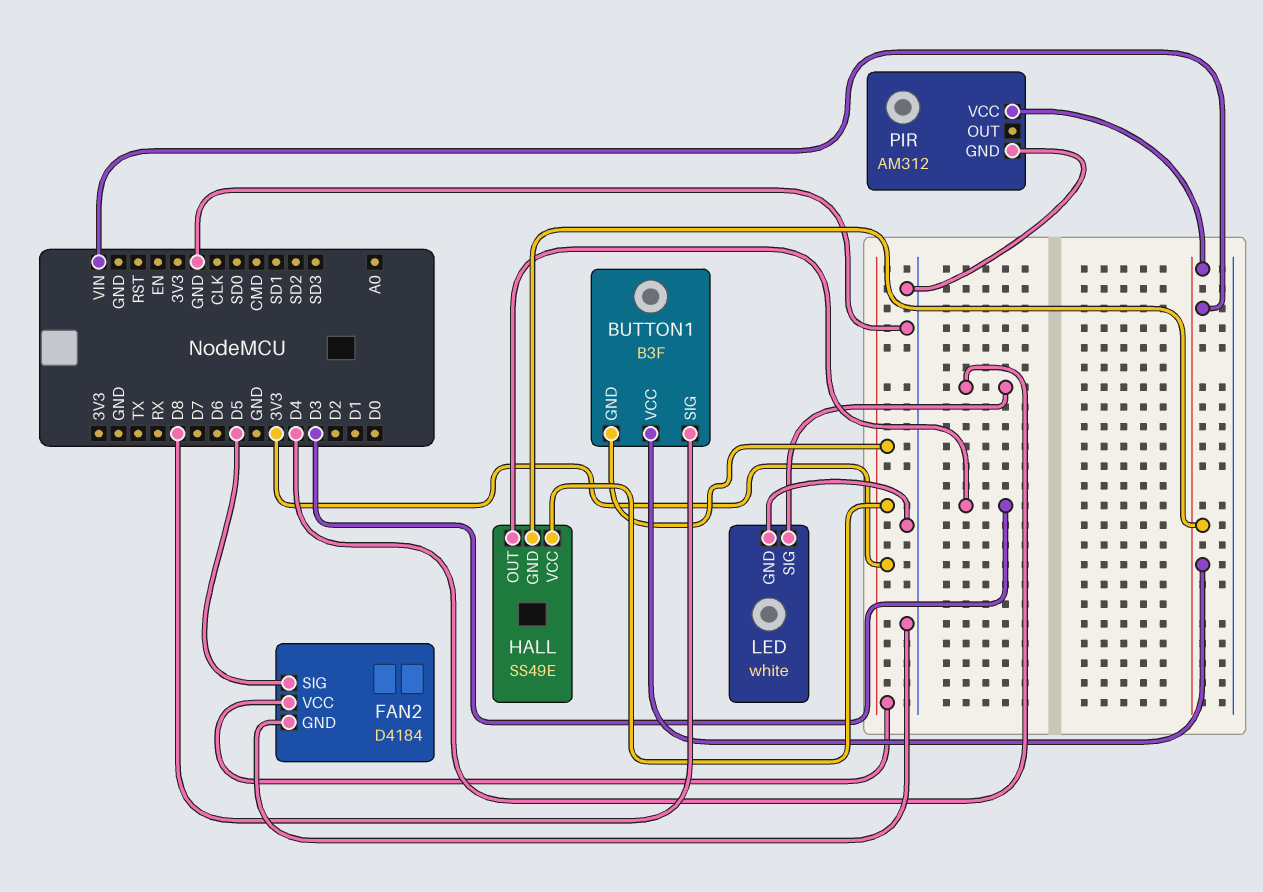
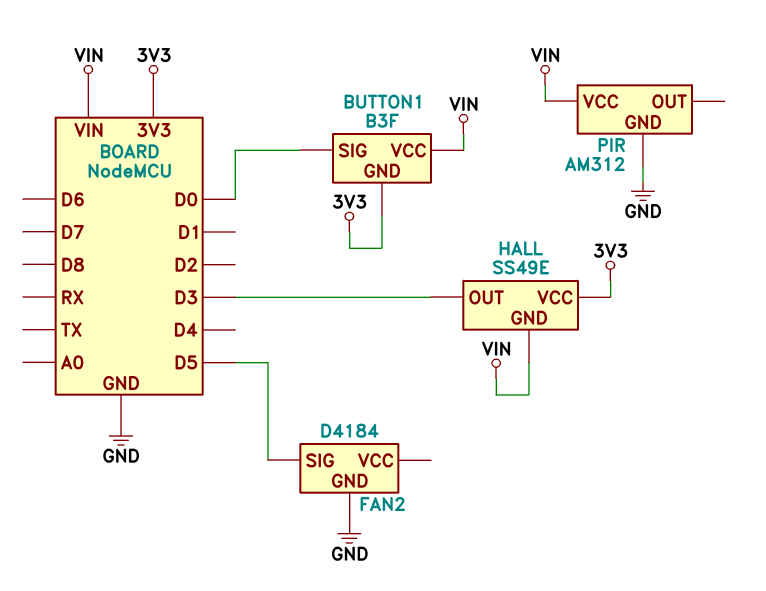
BUTTON1 pin SIG: D8 -> D0
FAN2 pin VCC: 3V3 -> none
LED: white -> none
LED pin GND: GND -> none
LED pin SIG: D4 -> none

